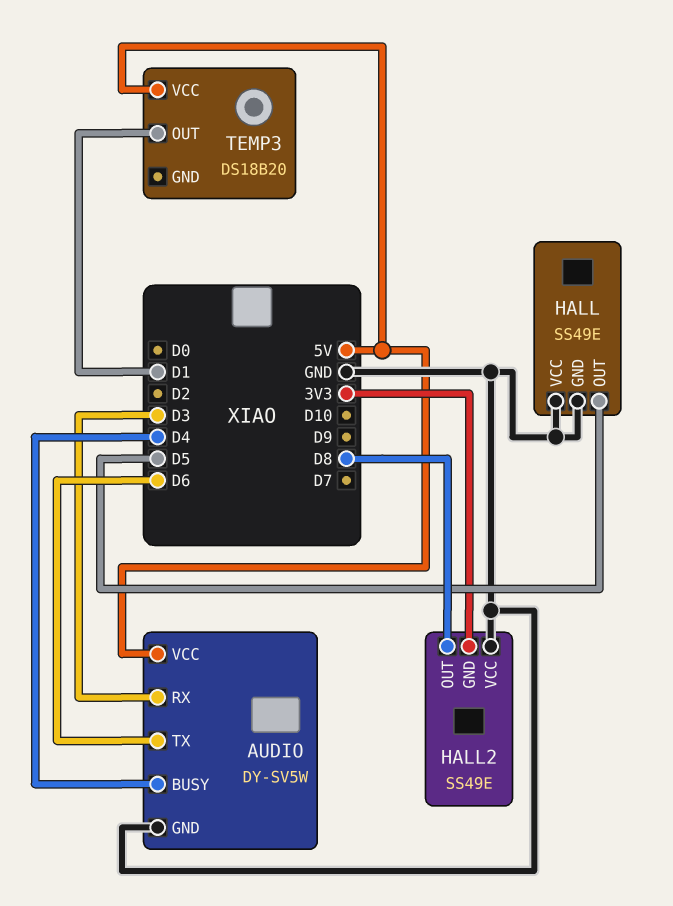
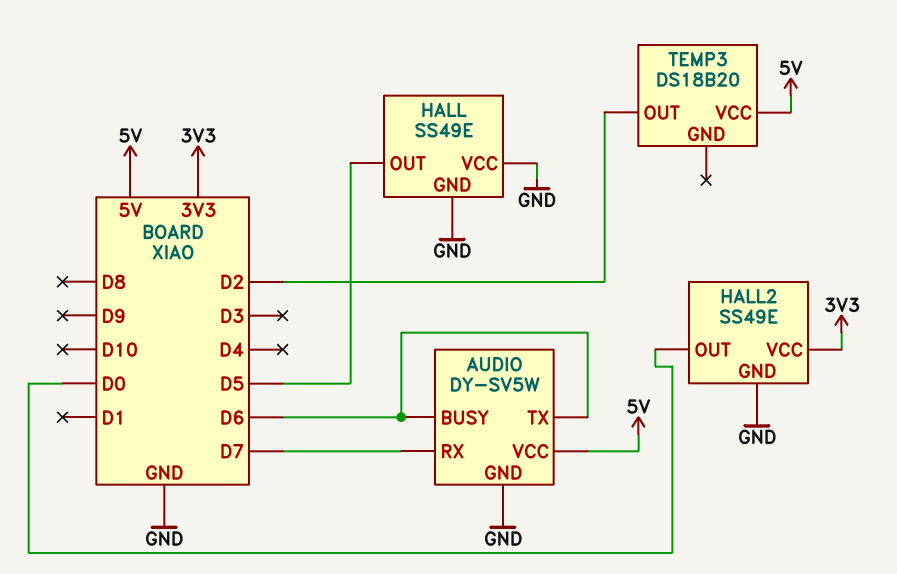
AUDIO pin BUSY: D4 -> D6
AUDIO pin RX: D3 -> D7
HALL2 pin GND: 3V3 -> GND
HALL2 pin OUT: D8 -> D0
HALL2 pin VCC: GND -> 3V3
TEMP3 pin OUT: D1 -> D2

